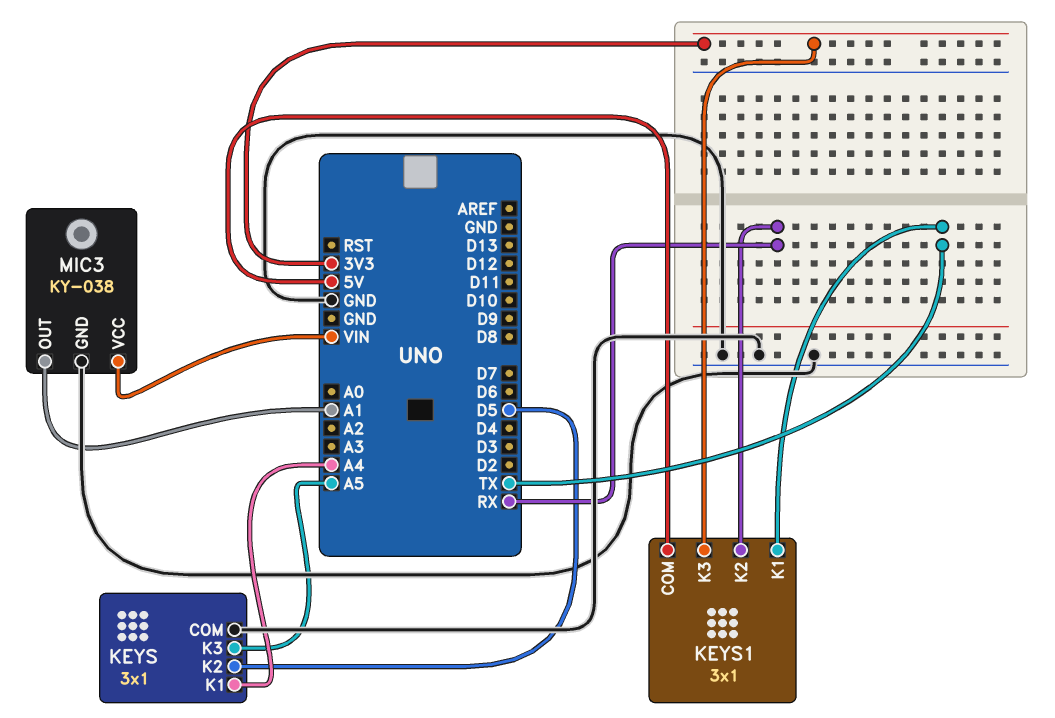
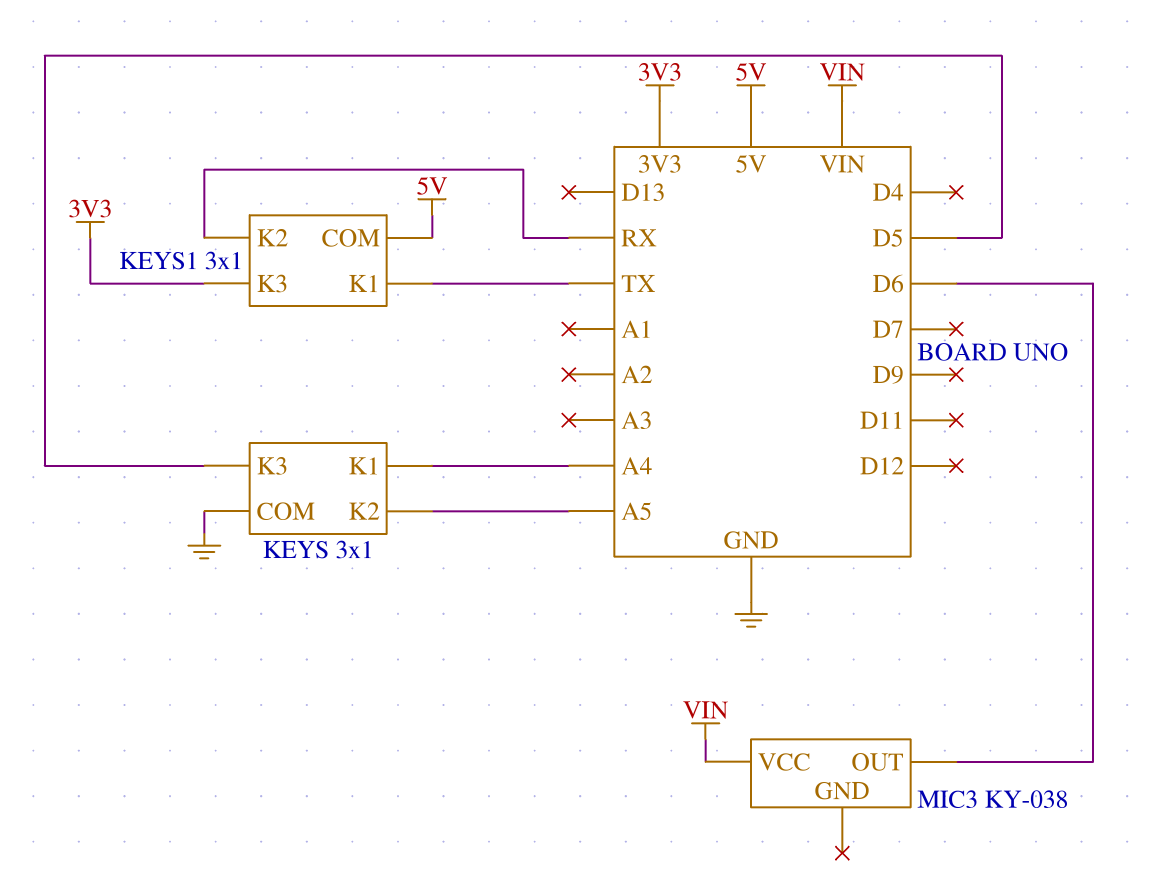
KEYS pin K2: D5 -> A5
KEYS pin K3: A5 -> D5
MIC3 pin GND: GND -> none
MIC3 pin OUT: A1 -> D6

